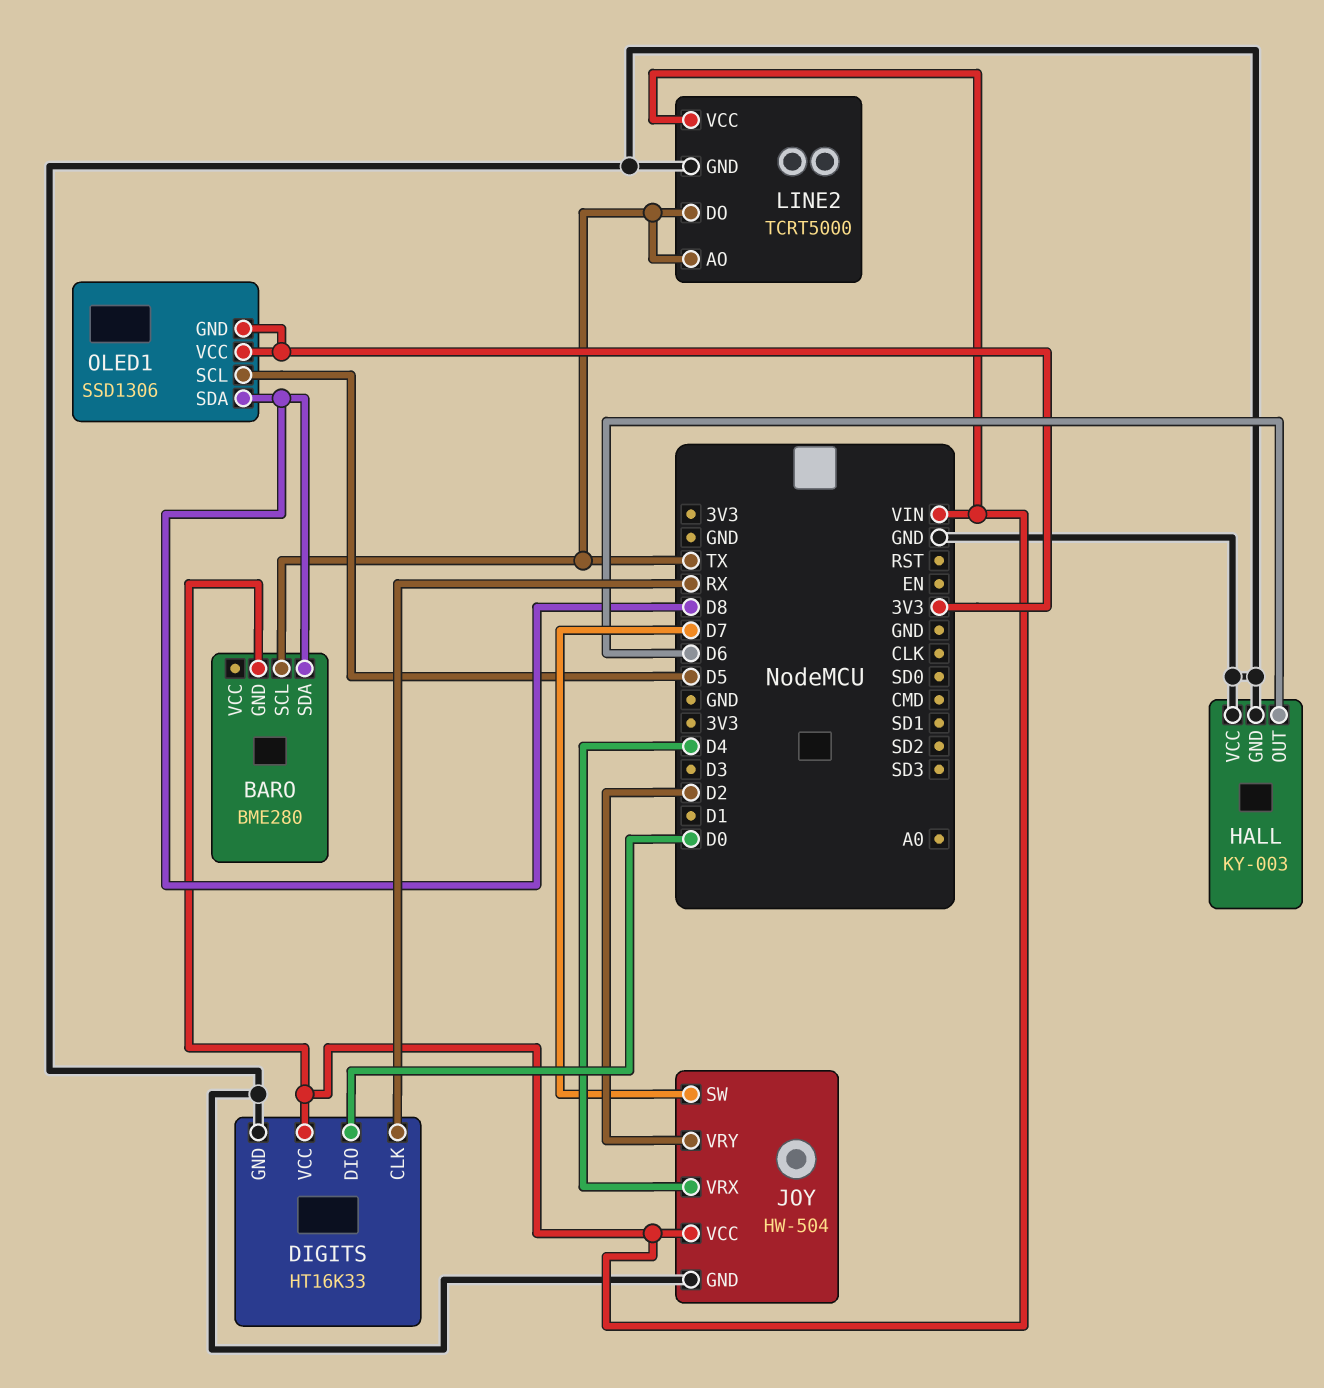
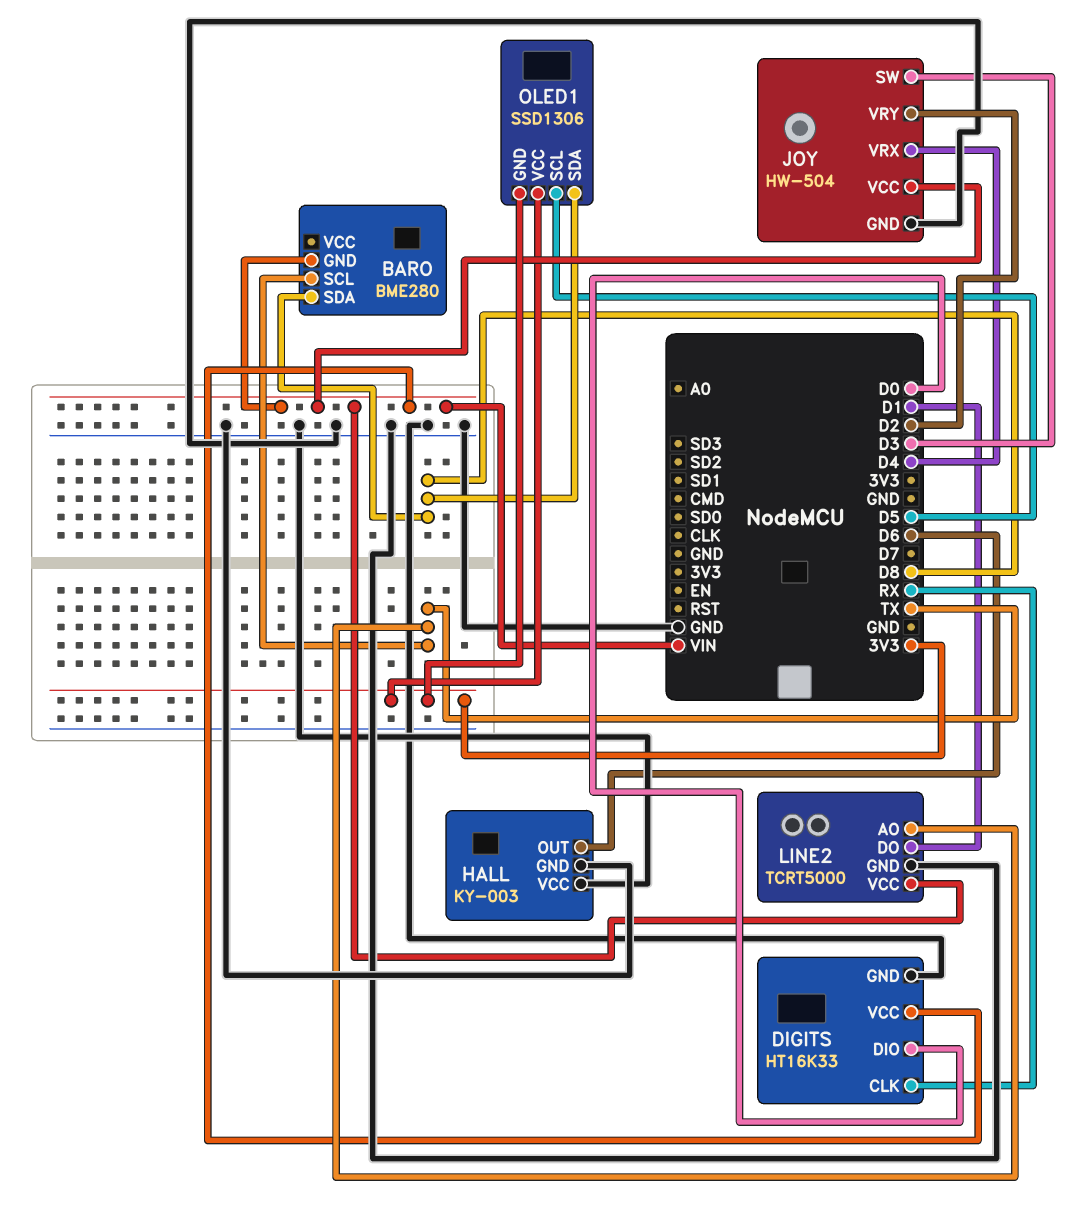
JOY pin SW: D7 -> D3
LINE2 pin DO: TX -> D1

